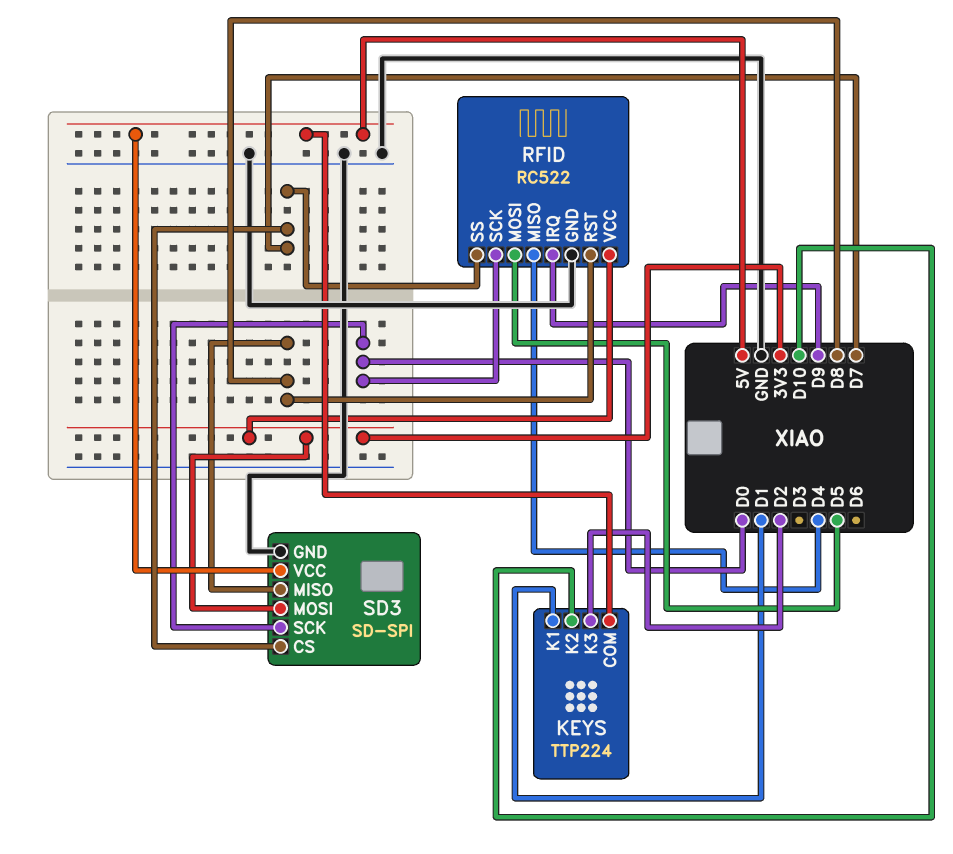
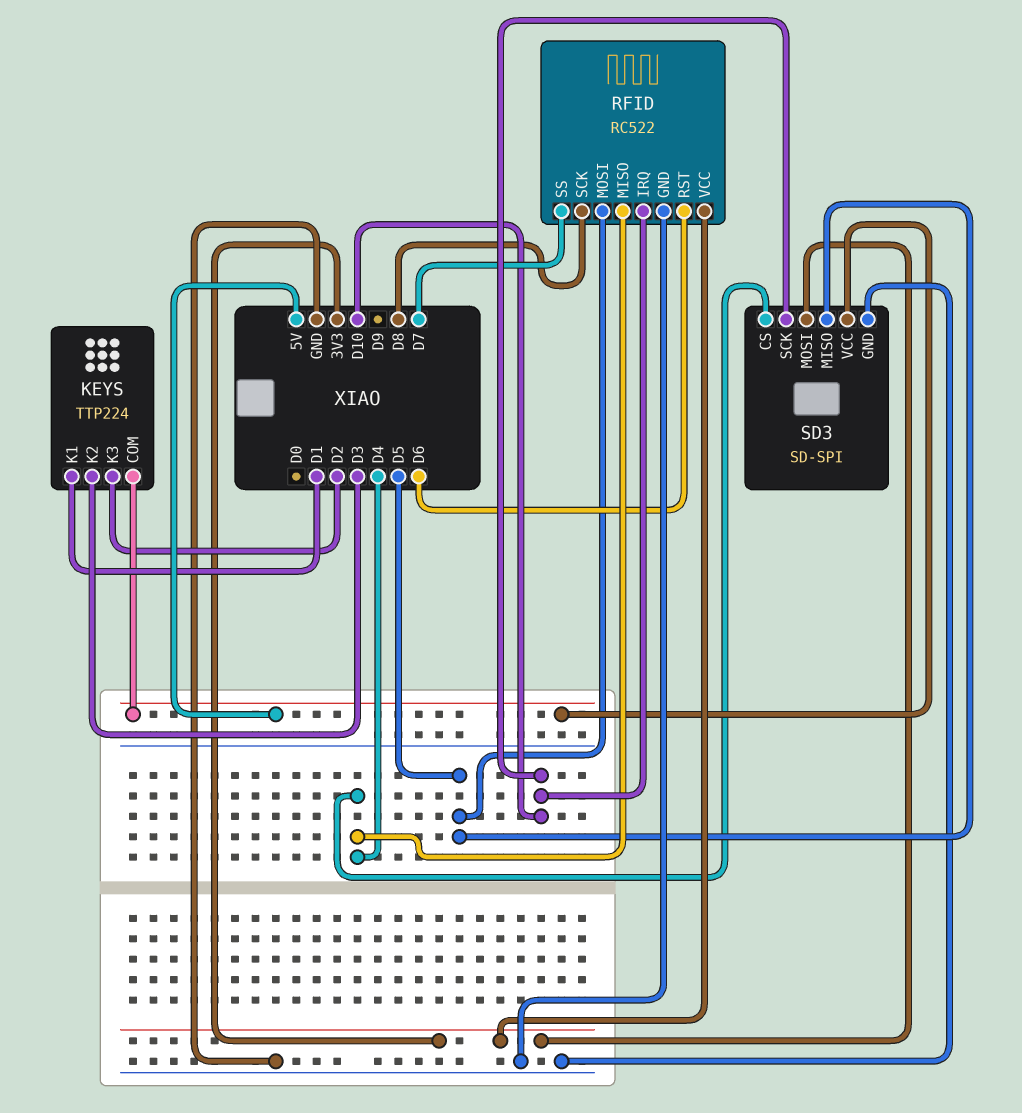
KEYS pin K2: D10 -> D3
RFID pin IRQ: D9 -> D10
RFID pin RST: D8 -> D6
RFID pin SCK: D0 -> D8
SD3 pin CS: D7 -> D4
SD3 pin MISO: D8 -> D5
SD3 pin SCK: D0 -> D10

